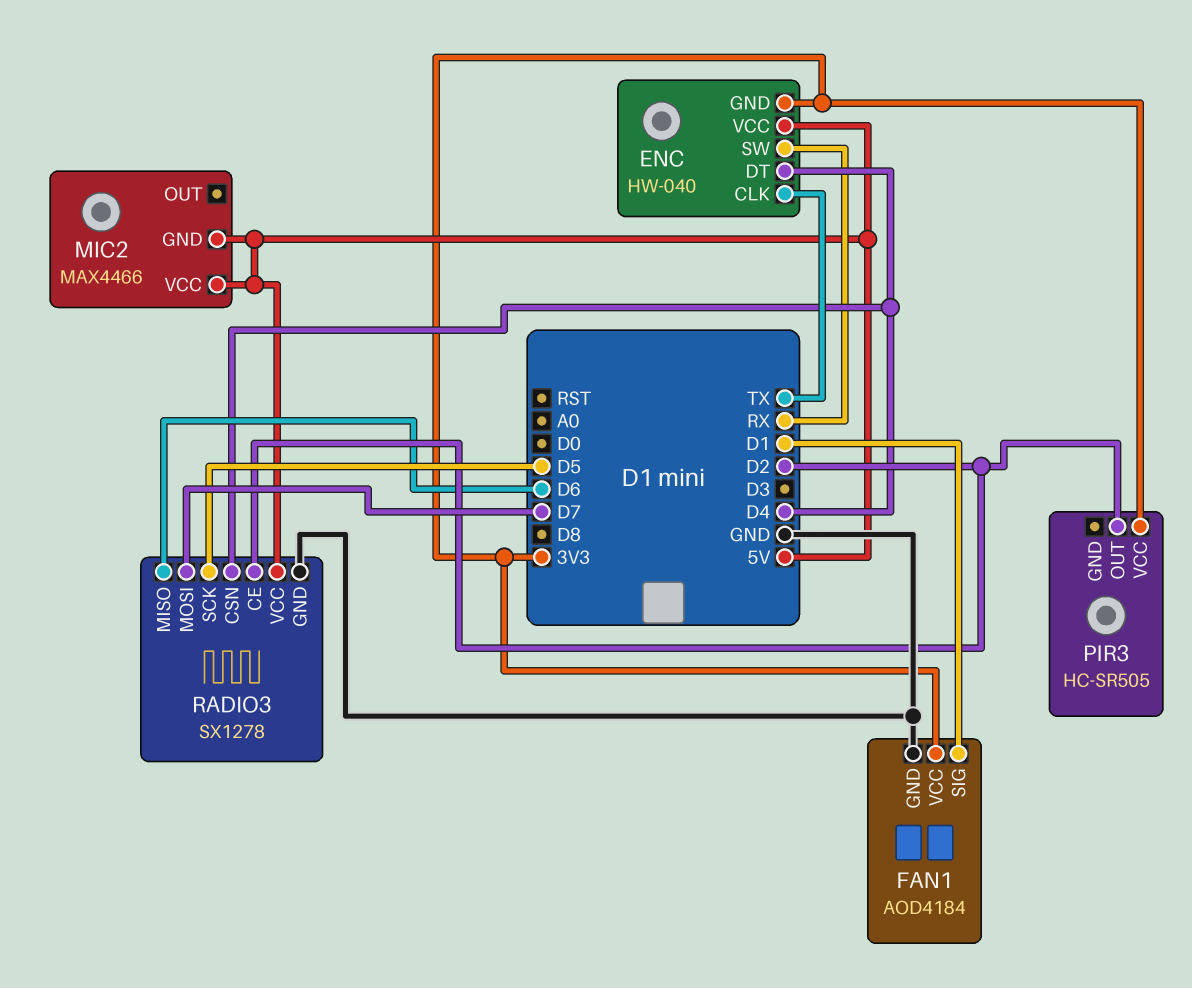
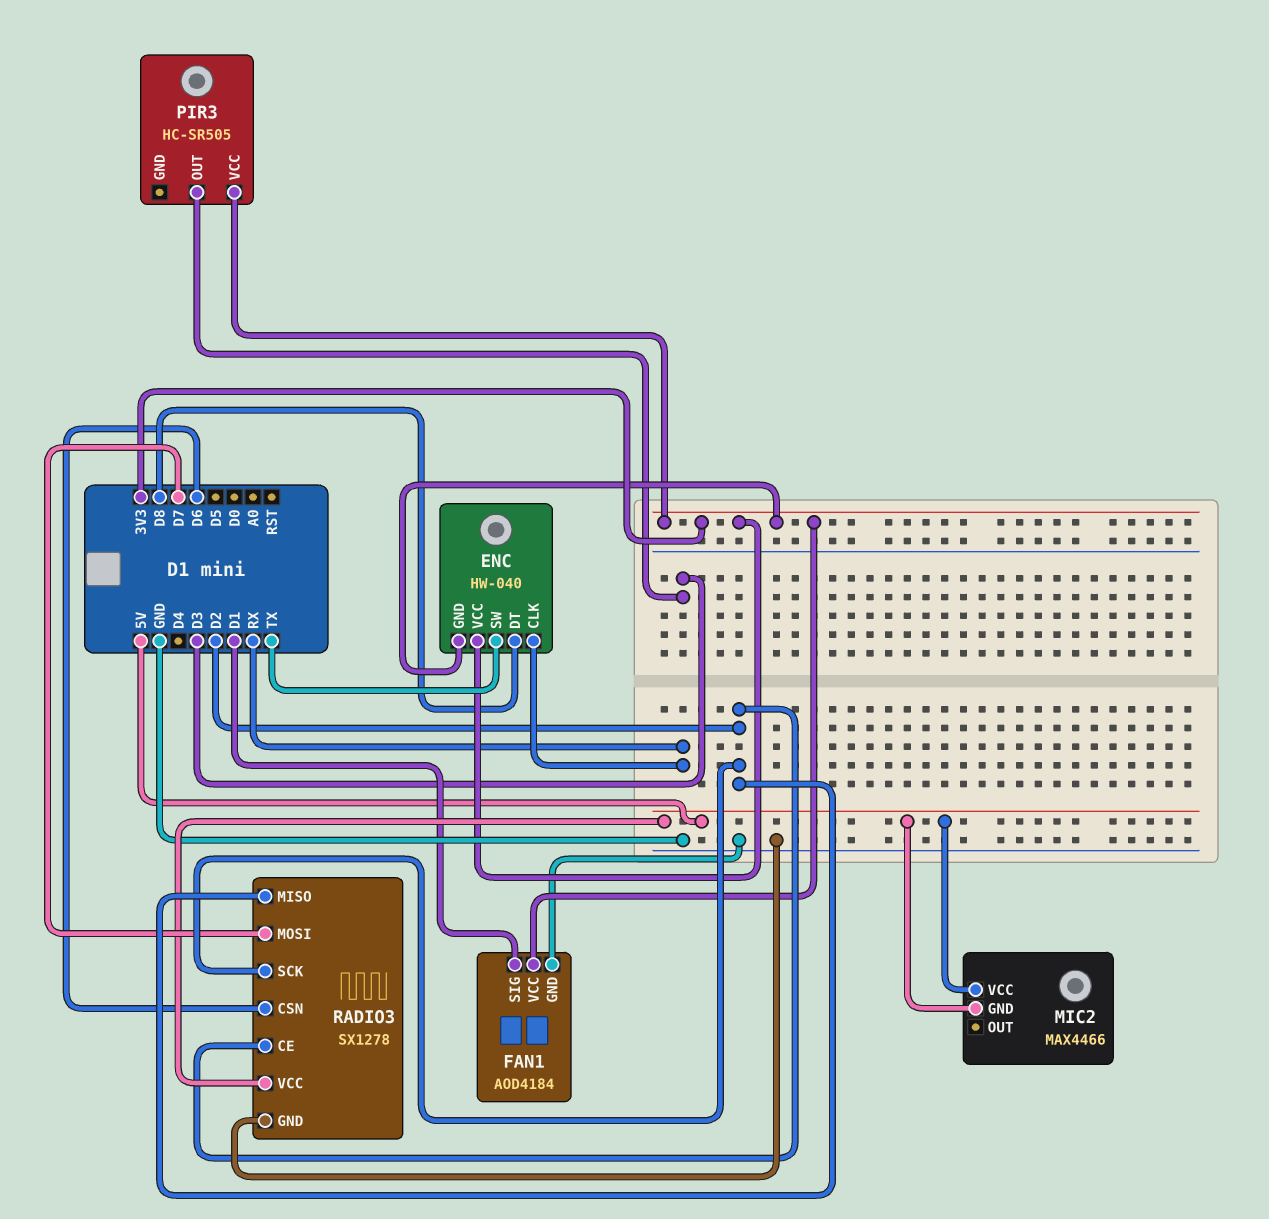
ENC pin CLK: TX -> RX
ENC pin DT: D4 -> D8
ENC pin SW: RX -> TX
ENC pin VCC: 5V -> 3V3
PIR3 pin OUT: D2 -> D3
RADIO3 pin CSN: D4 -> D6
RADIO3 pin MISO: D6 -> D2
RADIO3 pin SCK: D5 -> D2

